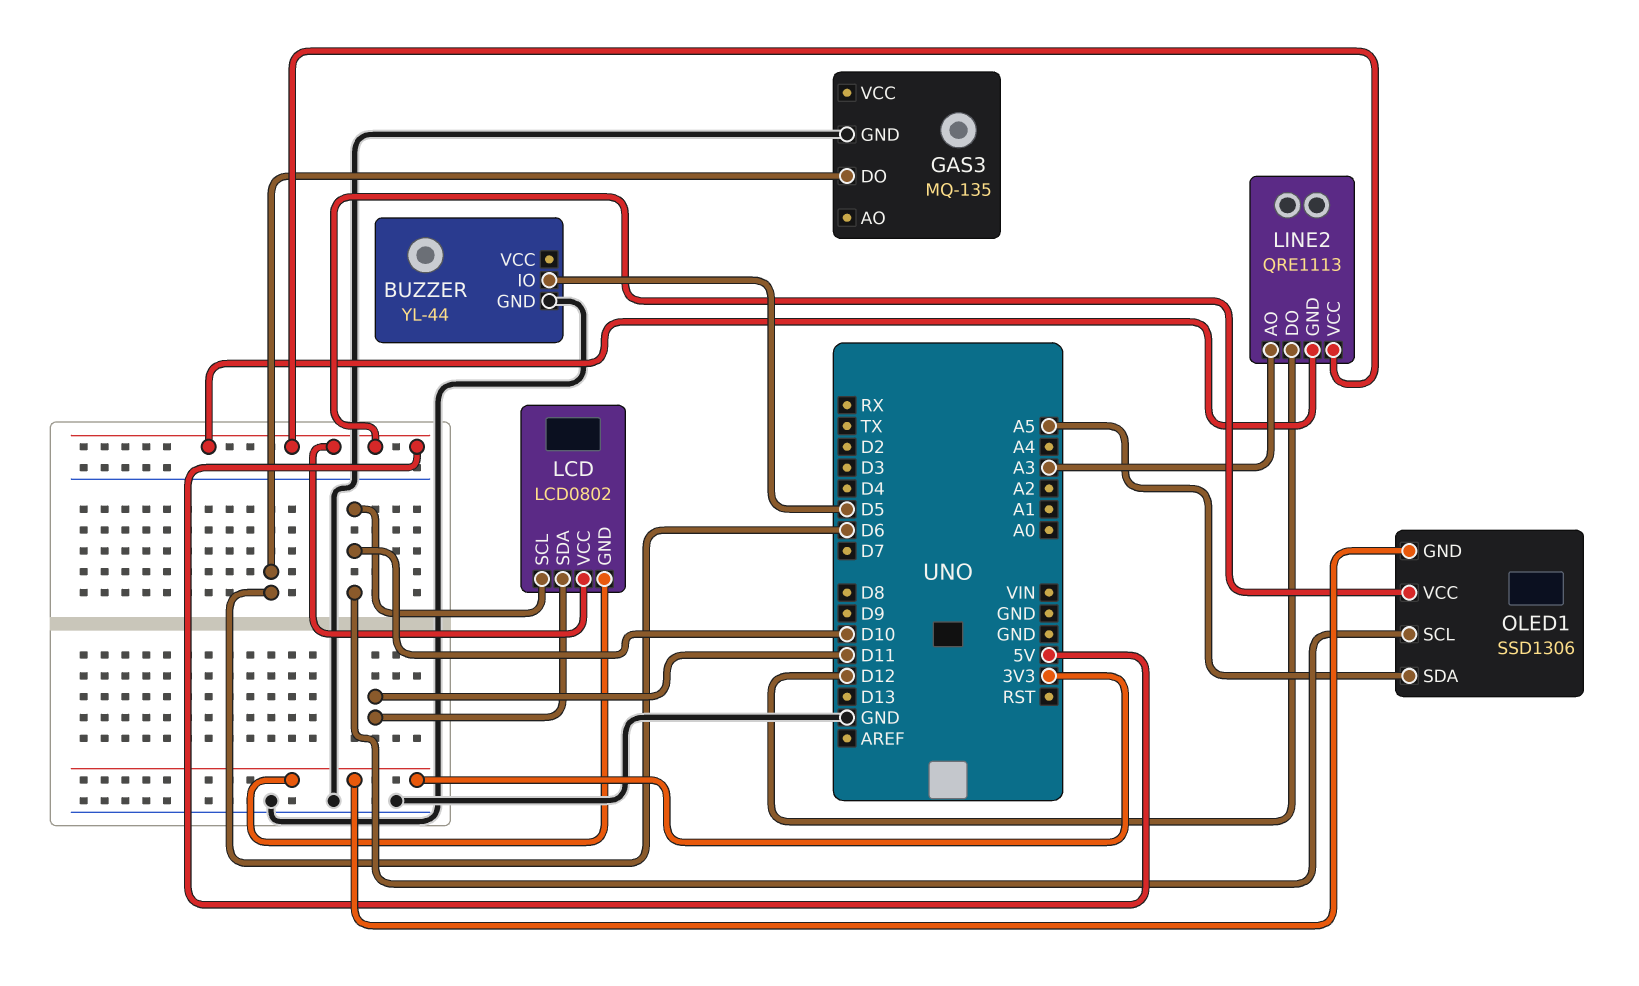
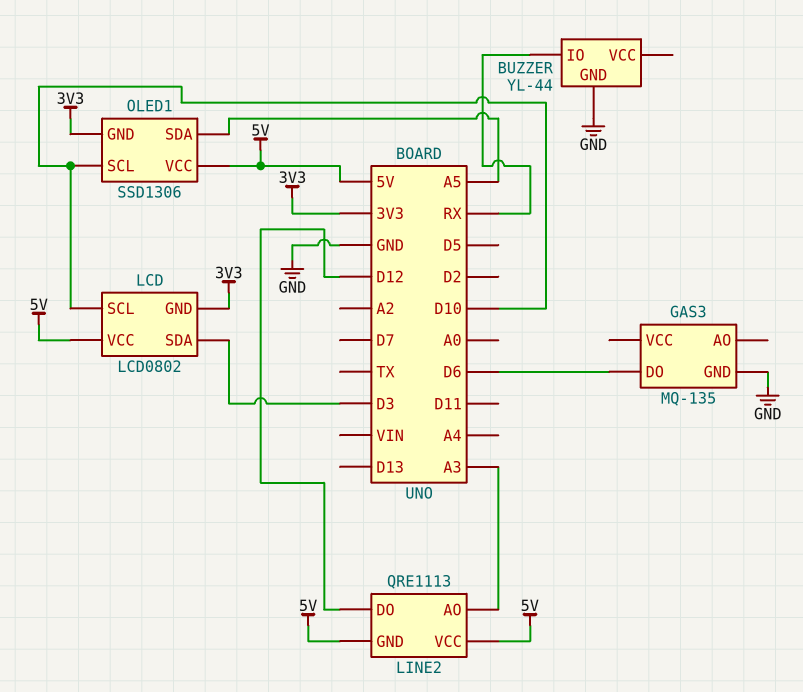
BUZZER pin IO: D5 -> RX
LCD pin SDA: D11 -> D3

